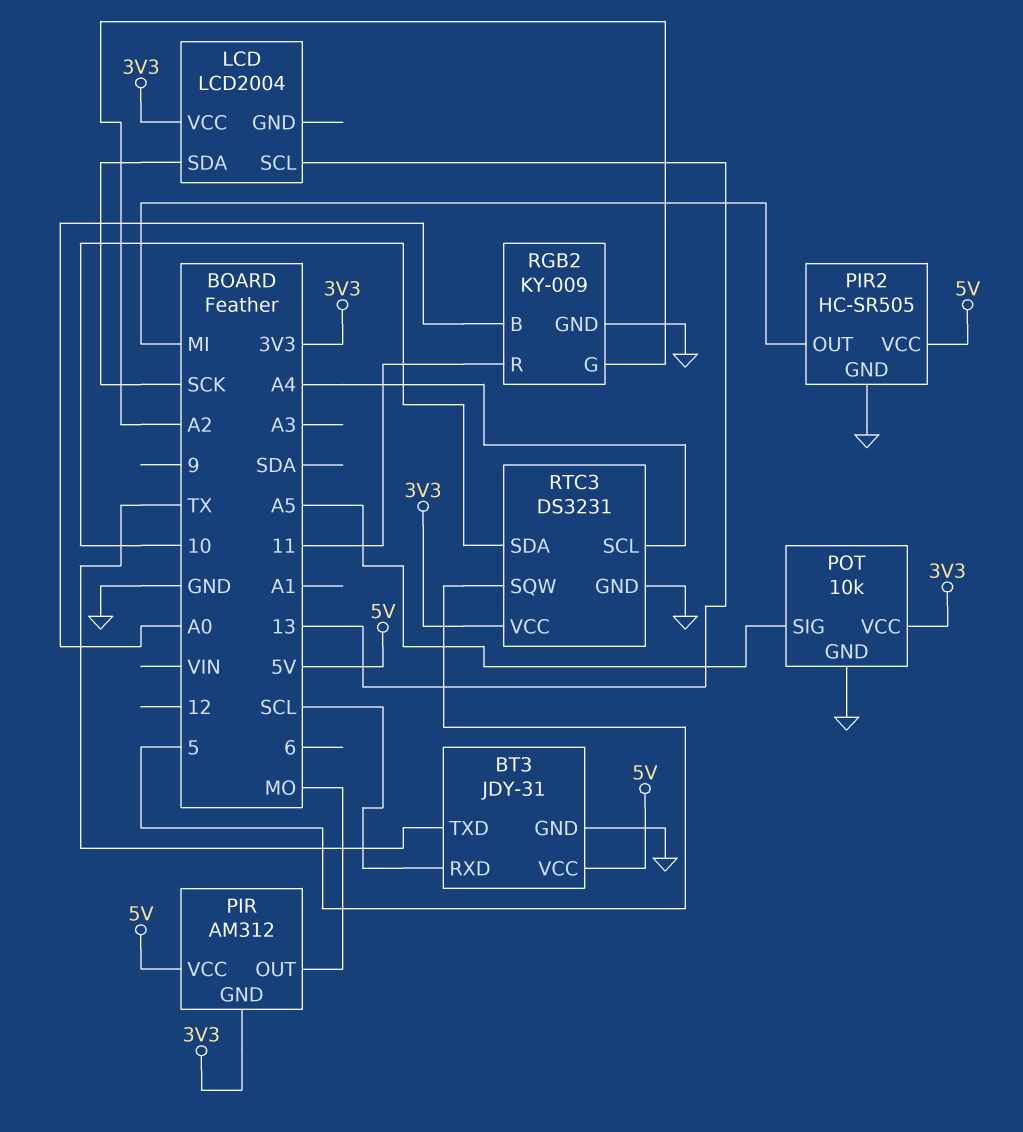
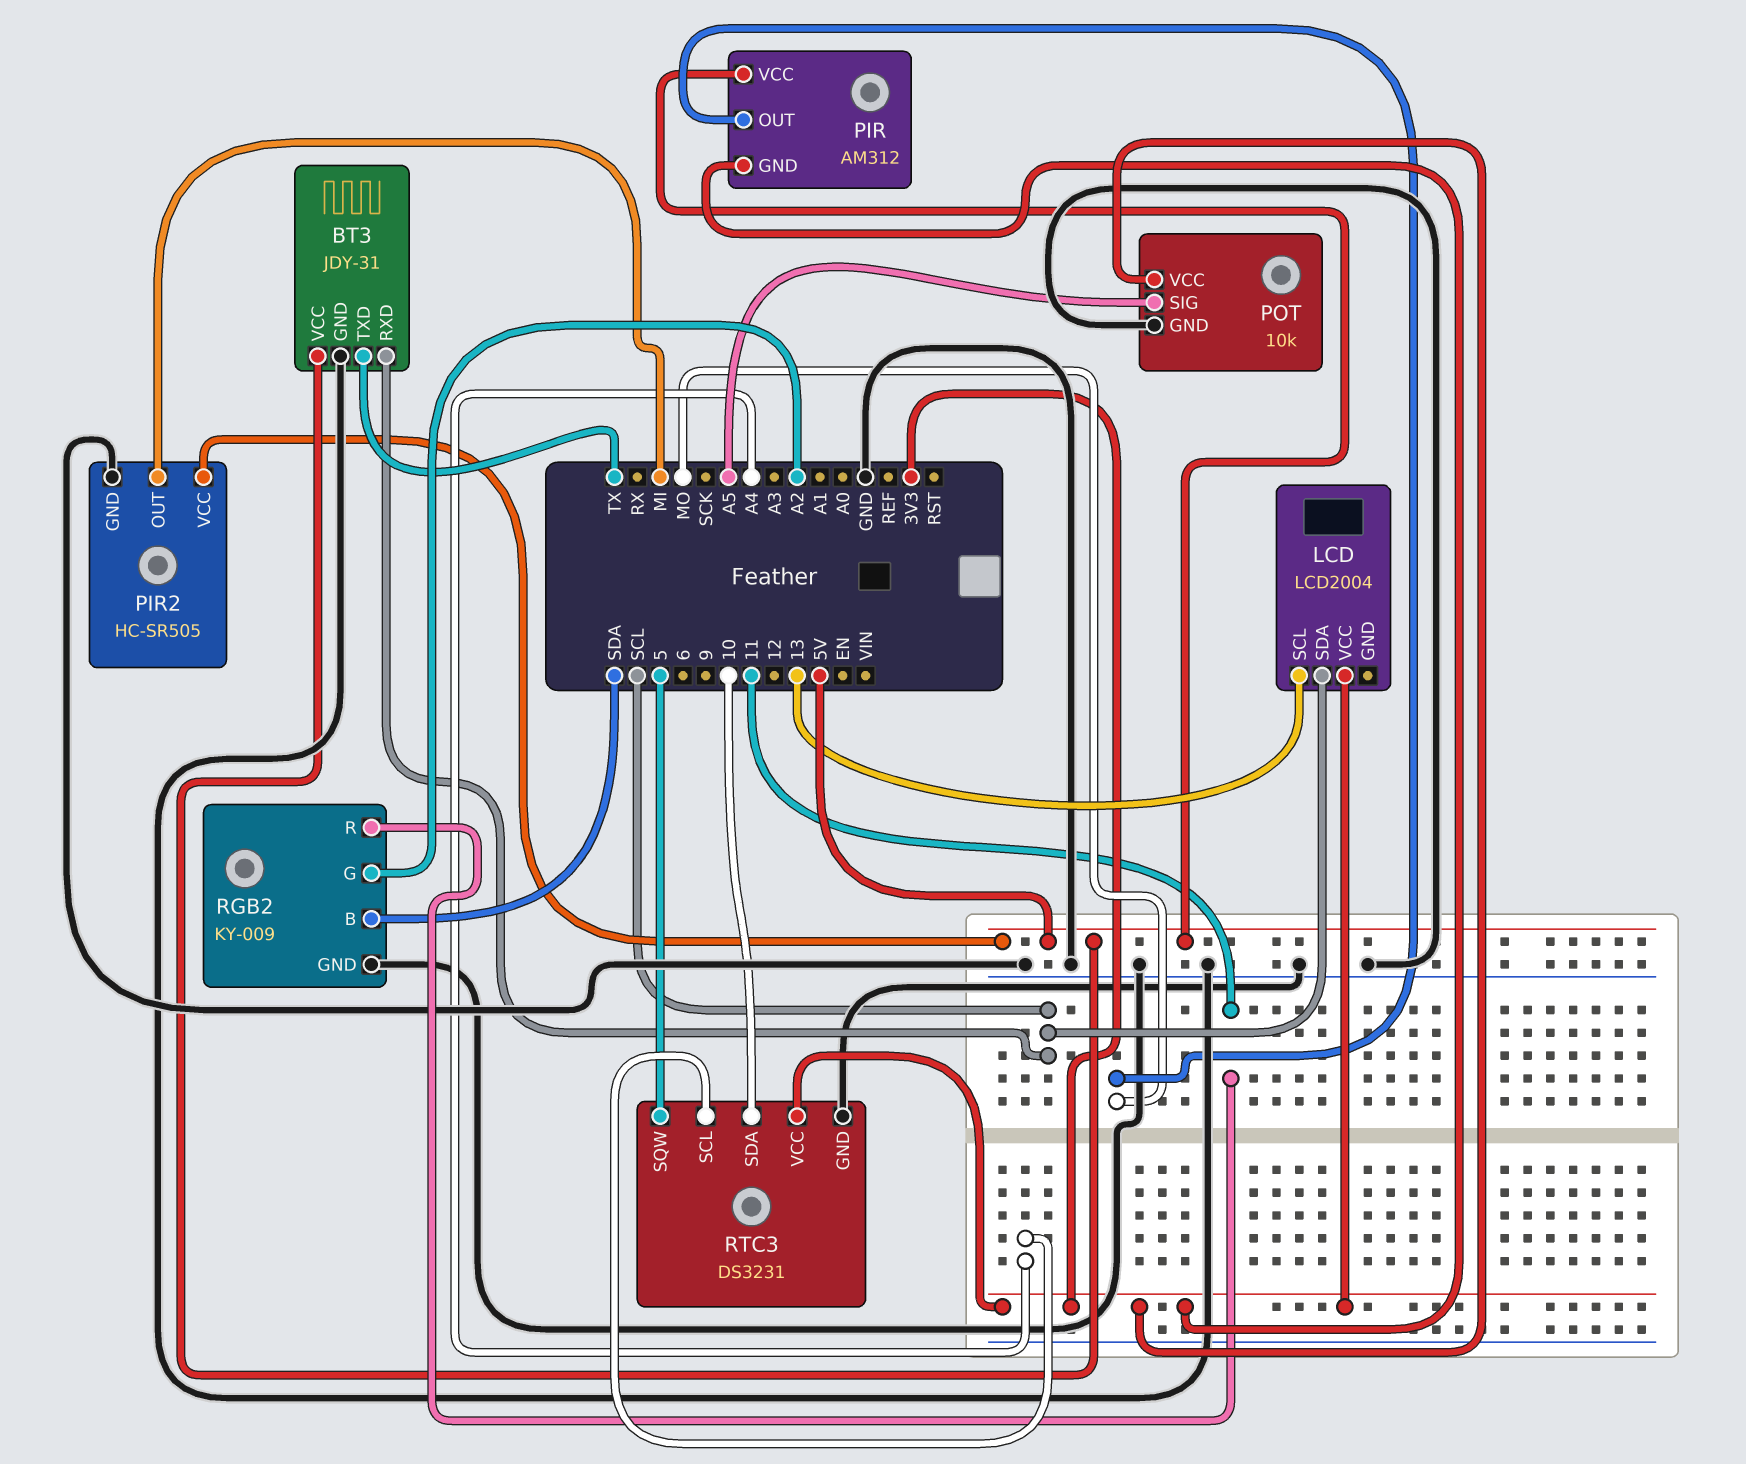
LCD pin SDA: SCK -> SCL
RGB2 pin B: A0 -> SDA

